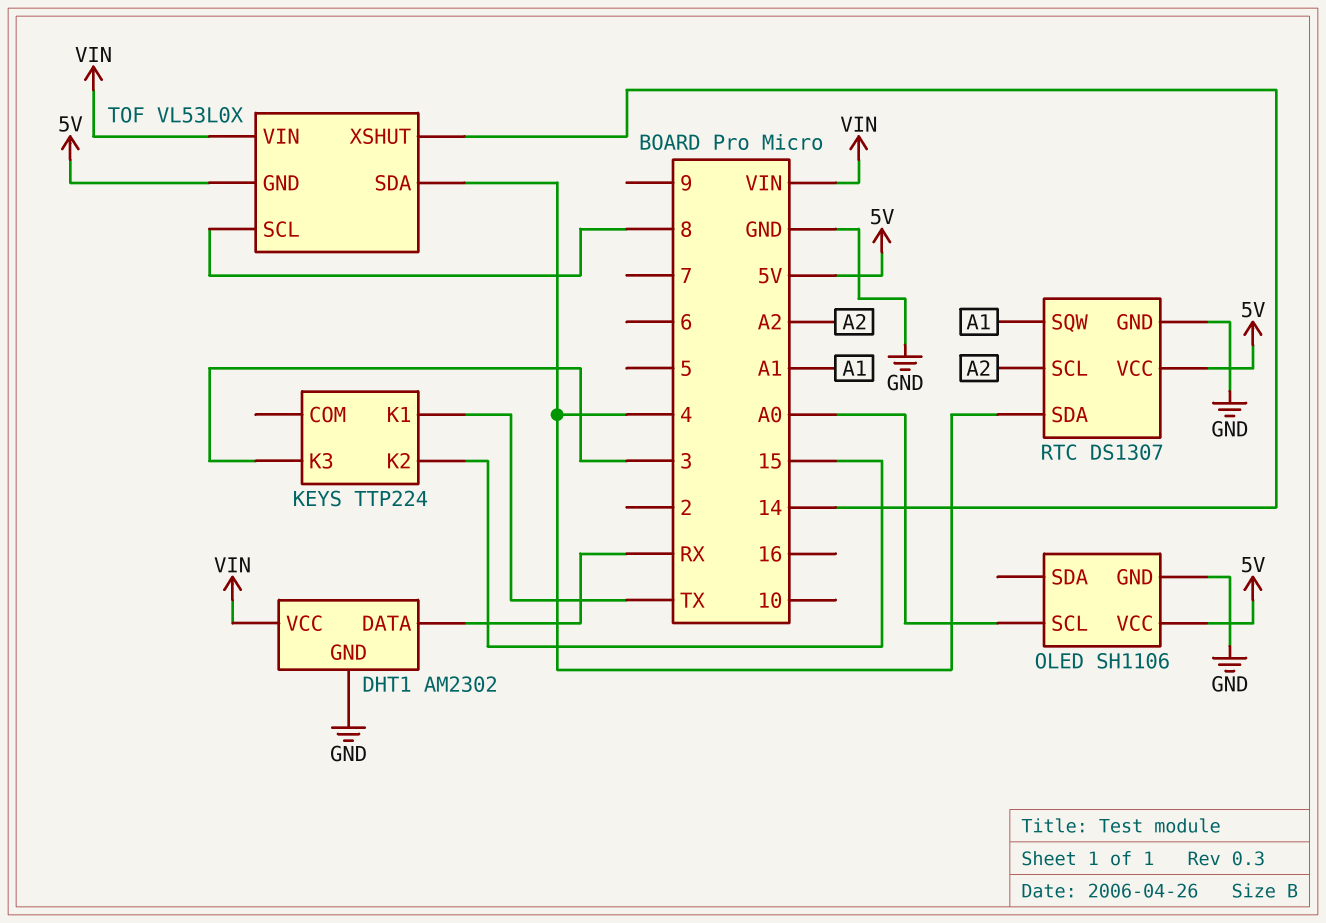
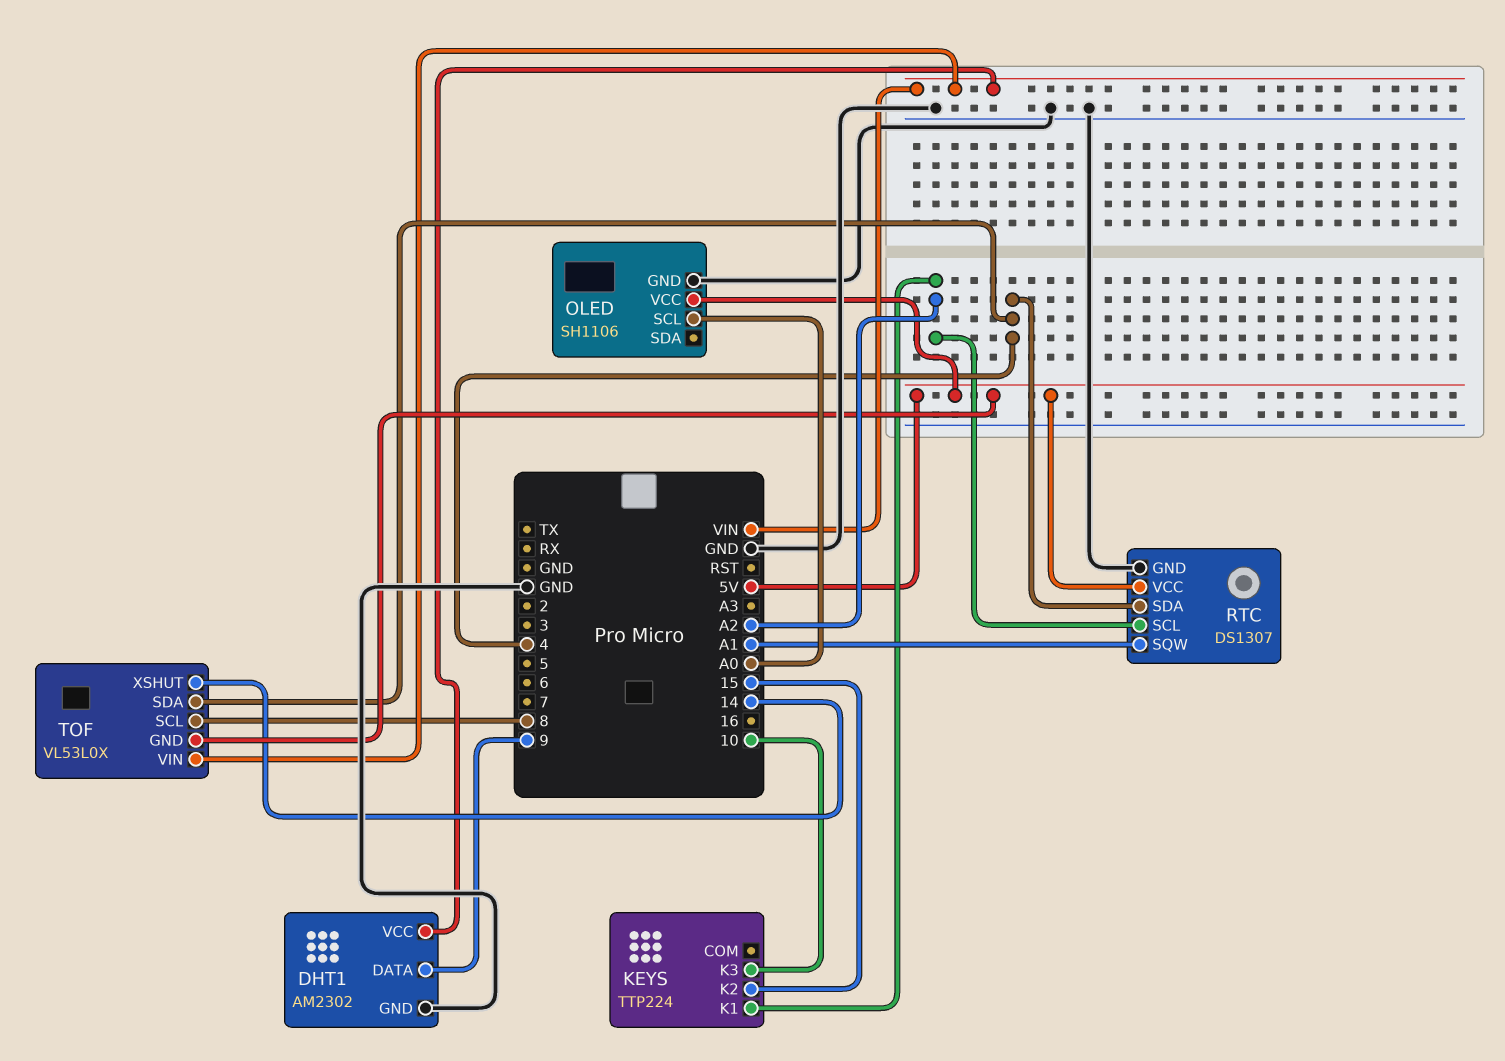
DHT1 pin DATA: RX -> 9
KEYS pin K1: TX -> A2
KEYS pin K3: 3 -> 10

